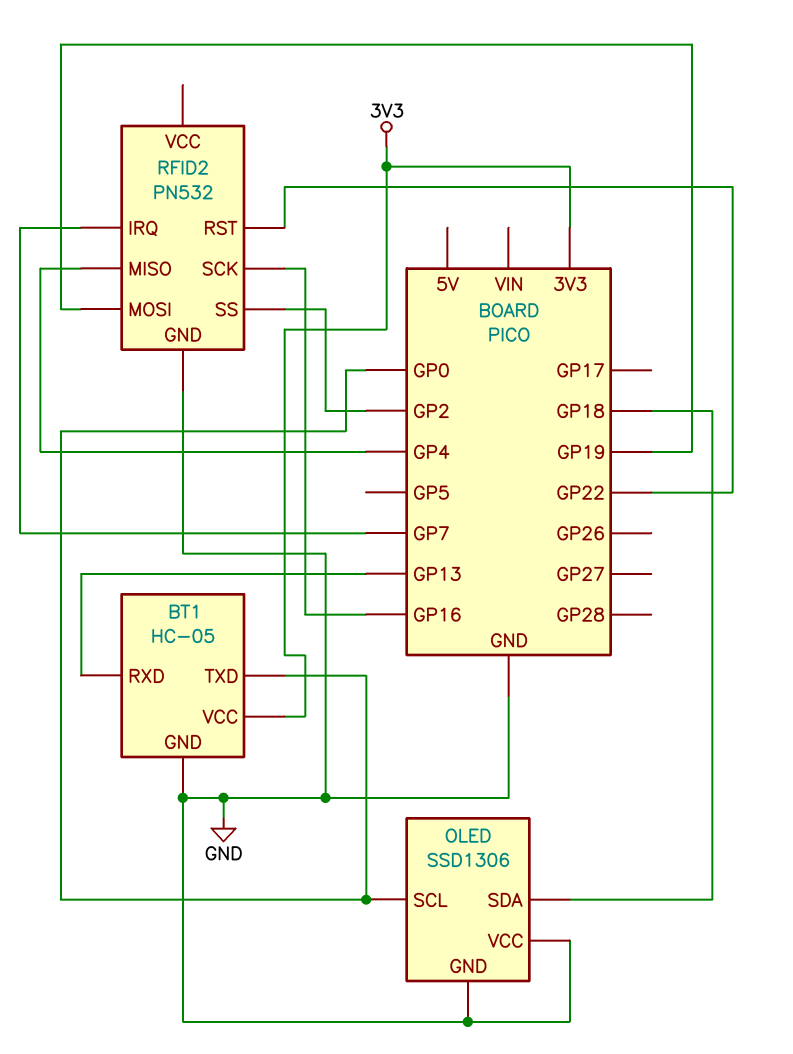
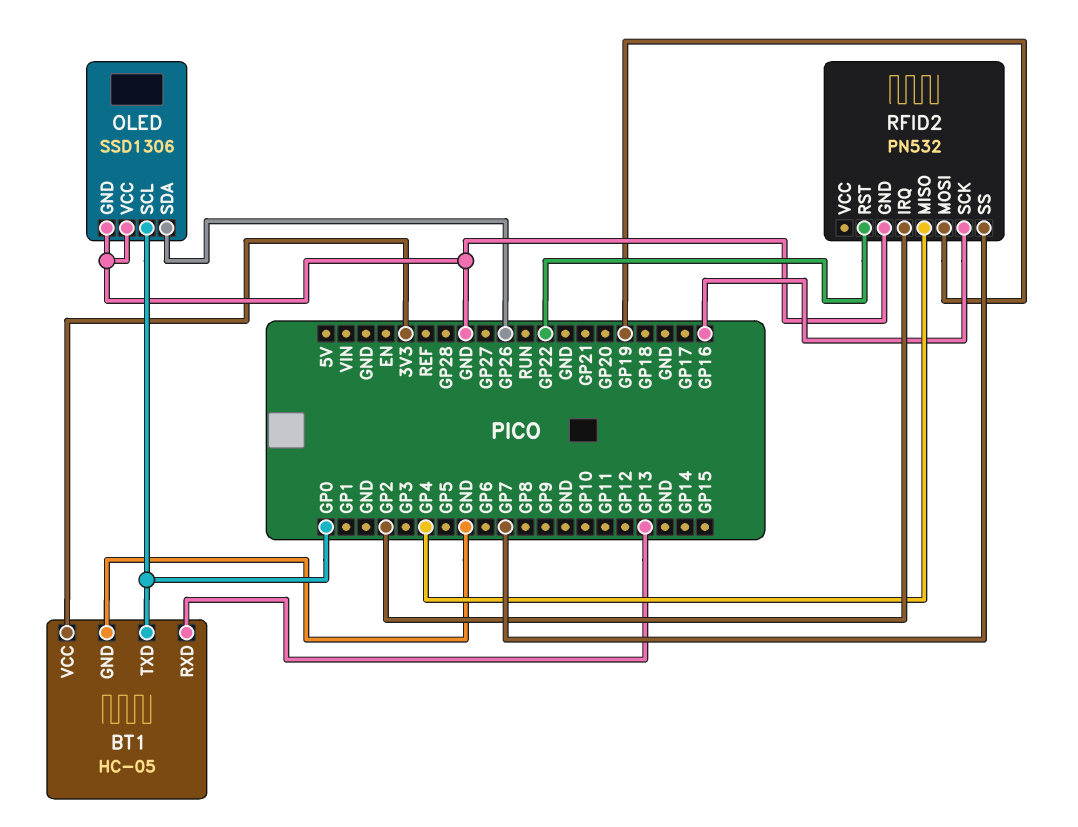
OLED pin SDA: GP18 -> GP26
RFID2 pin IRQ: GP7 -> GP2
RFID2 pin SS: GP2 -> GP7

